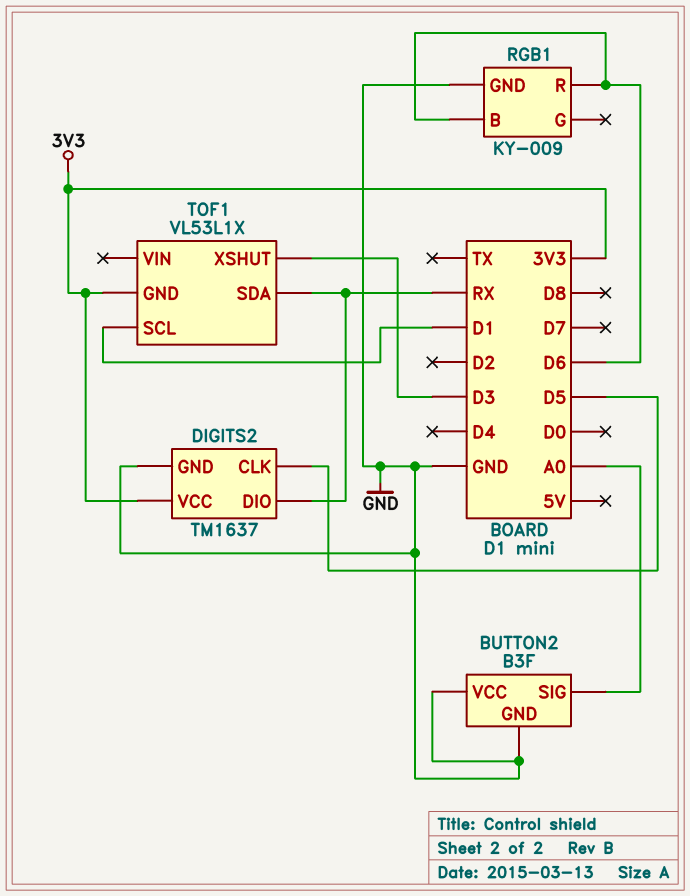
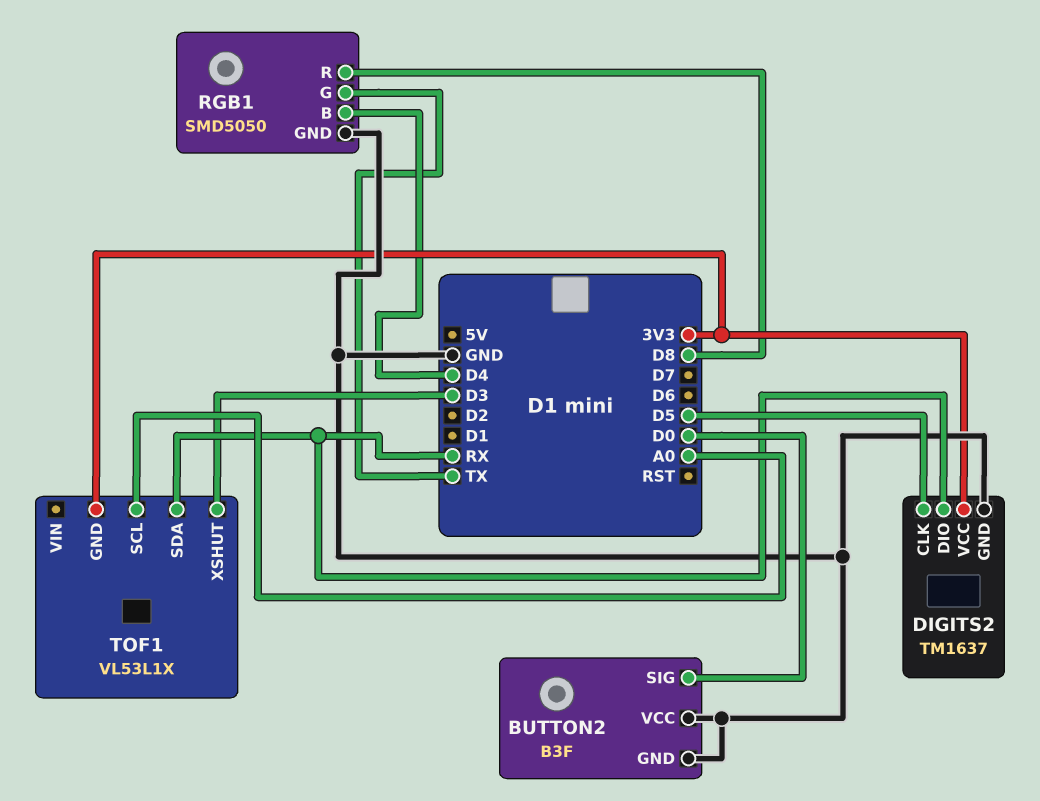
BUTTON2 pin SIG: A0 -> D0
RGB1: KY-009 -> SMD5050
RGB1 pin B: D6 -> D4
RGB1 pin G: none -> TX
RGB1 pin R: D6 -> D8
TOF1 pin SCL: D1 -> A0

